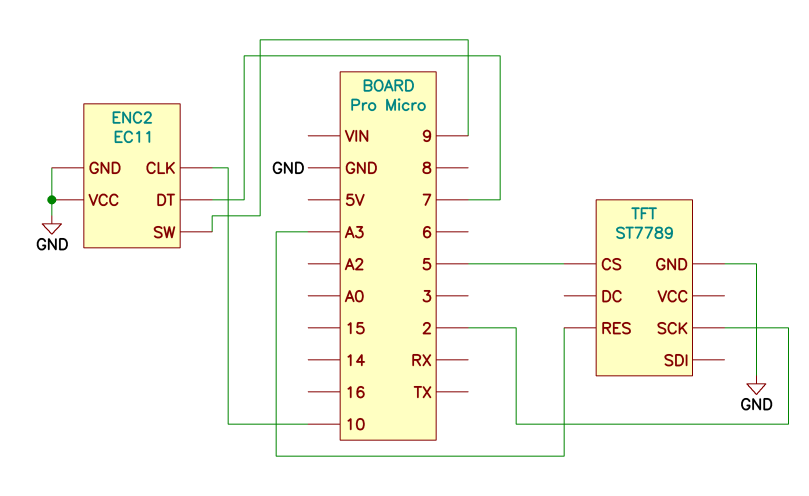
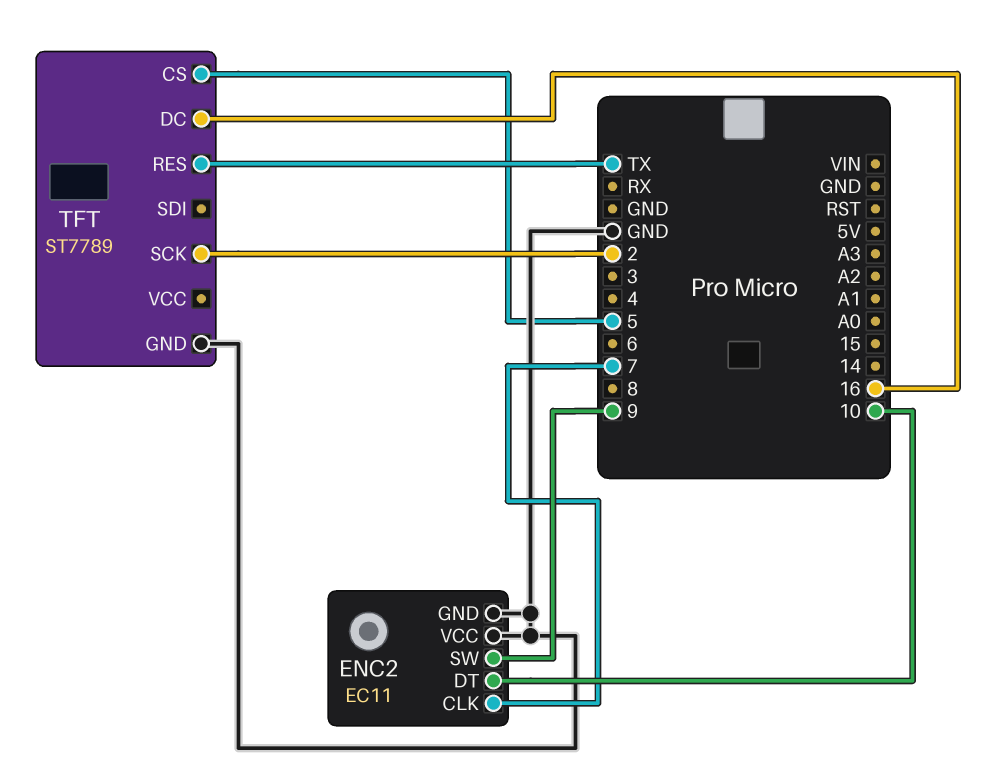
ENC2 pin CLK: 10 -> 7
ENC2 pin DT: 7 -> 10
TFT pin DC: none -> 16
TFT pin RES: A3 -> TX

